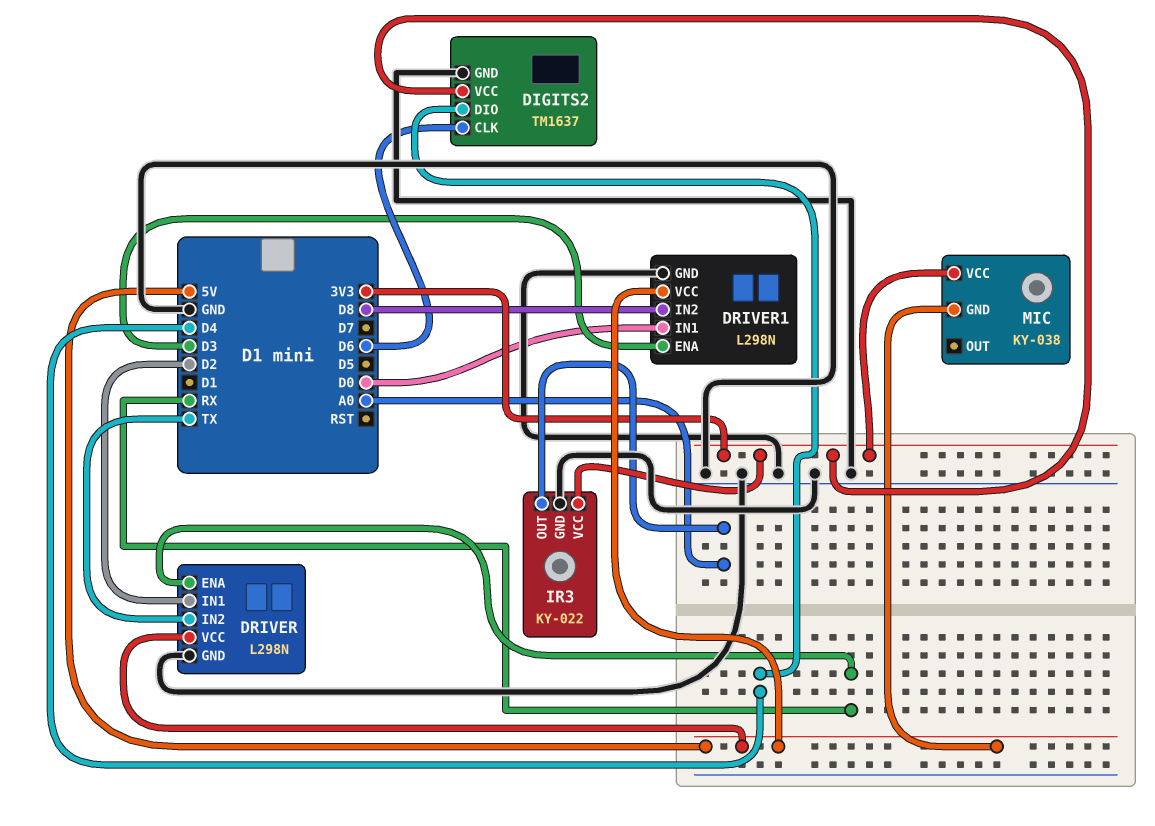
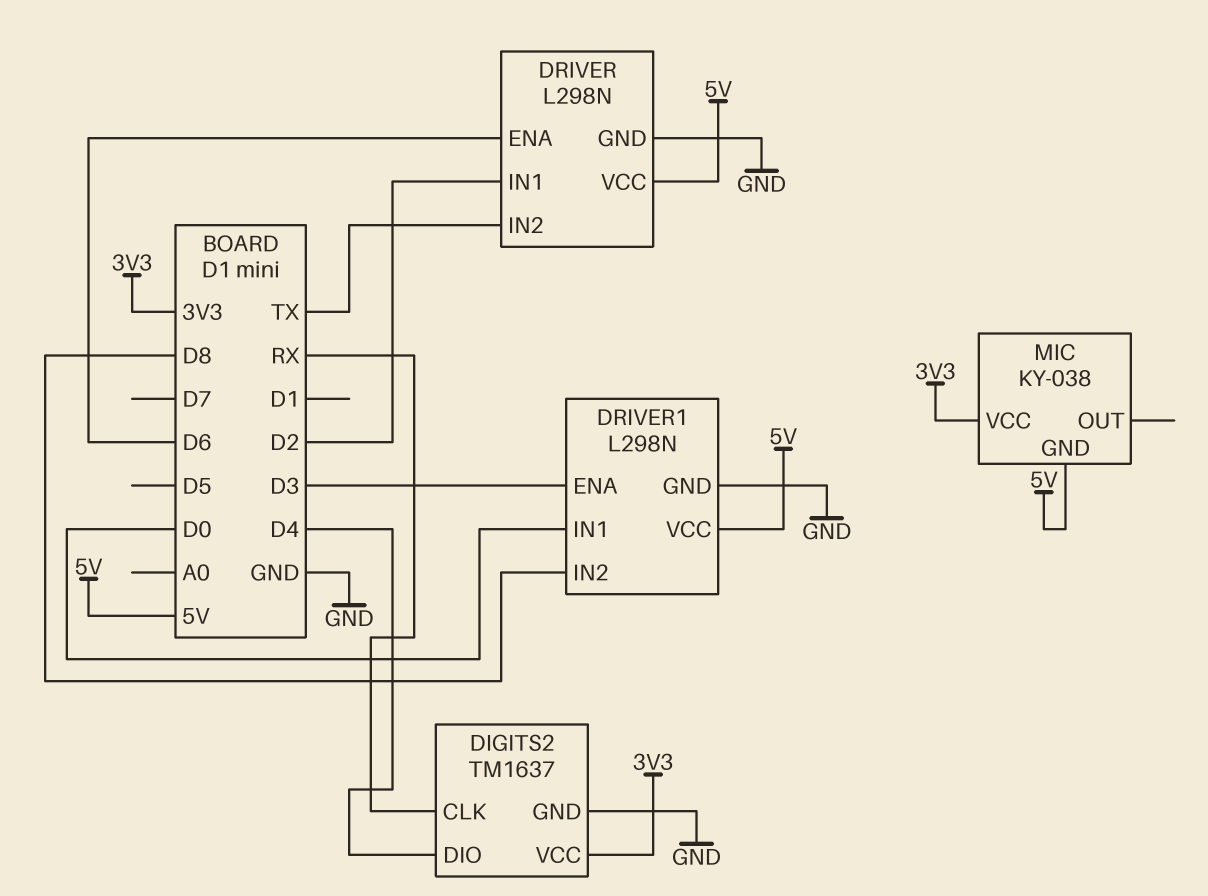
DIGITS2 pin CLK: D6 -> RX
DRIVER pin ENA: RX -> D6
IR3: KY-022 -> none
IR3 pin GND: GND -> none
IR3 pin OUT: A0 -> none
IR3 pin VCC: 3V3 -> none

